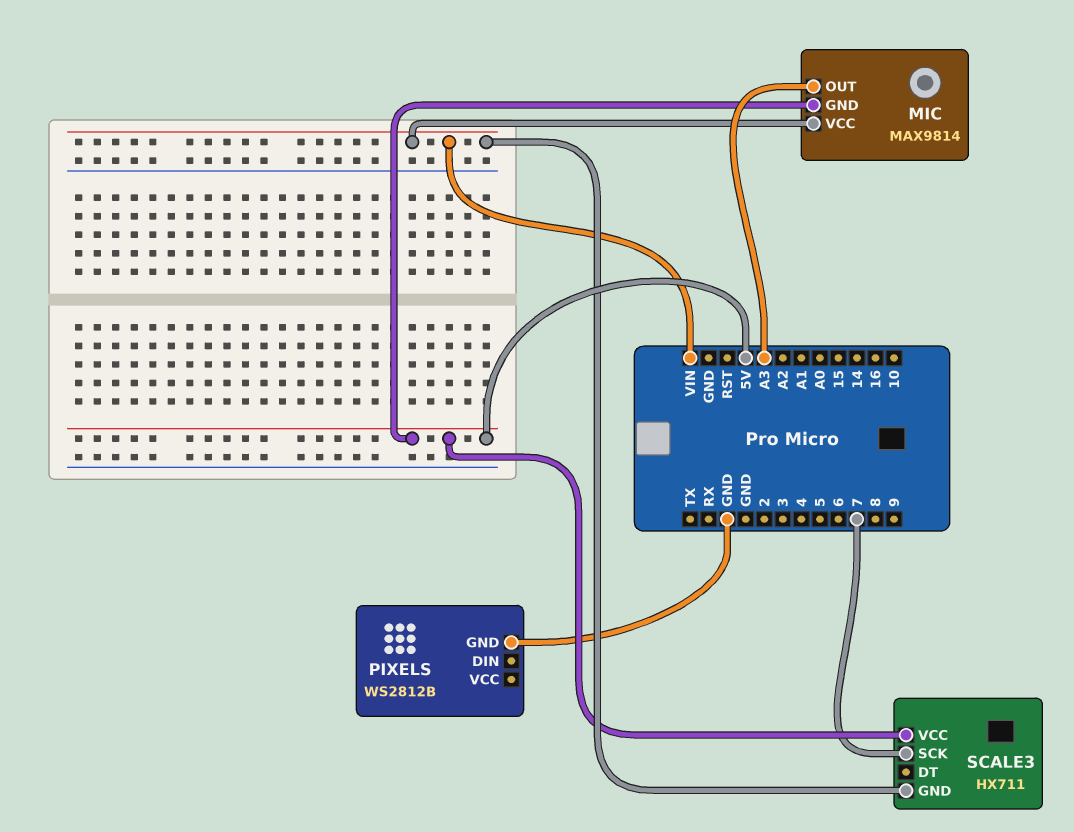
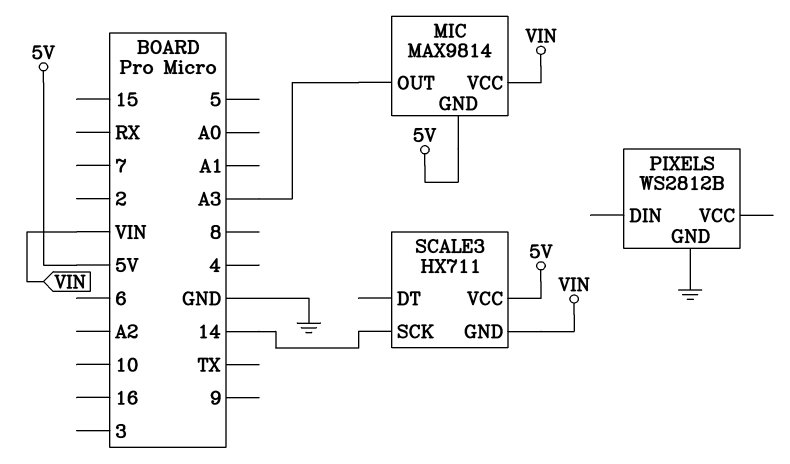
SCALE3 pin SCK: 7 -> 14

